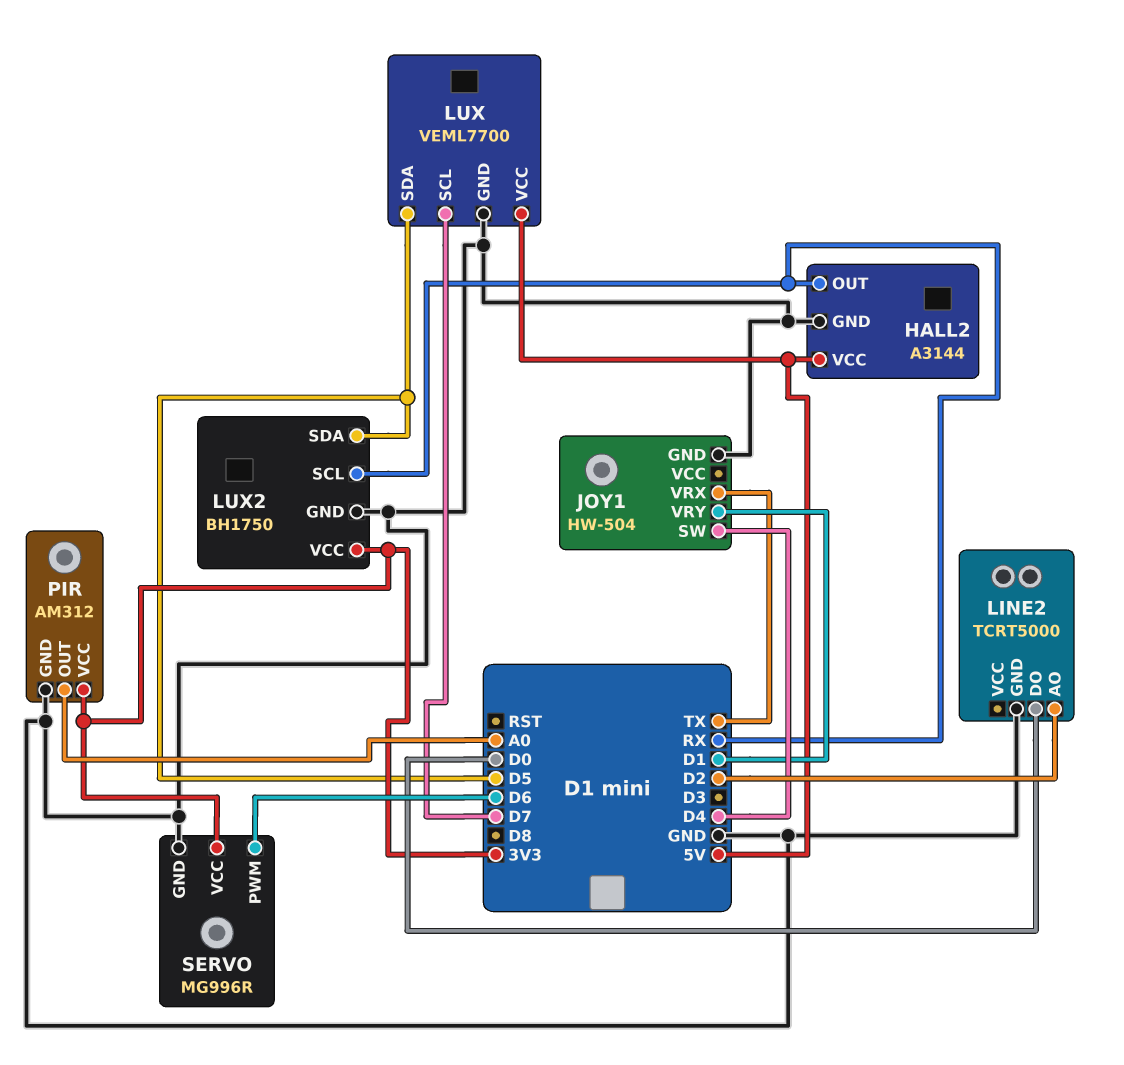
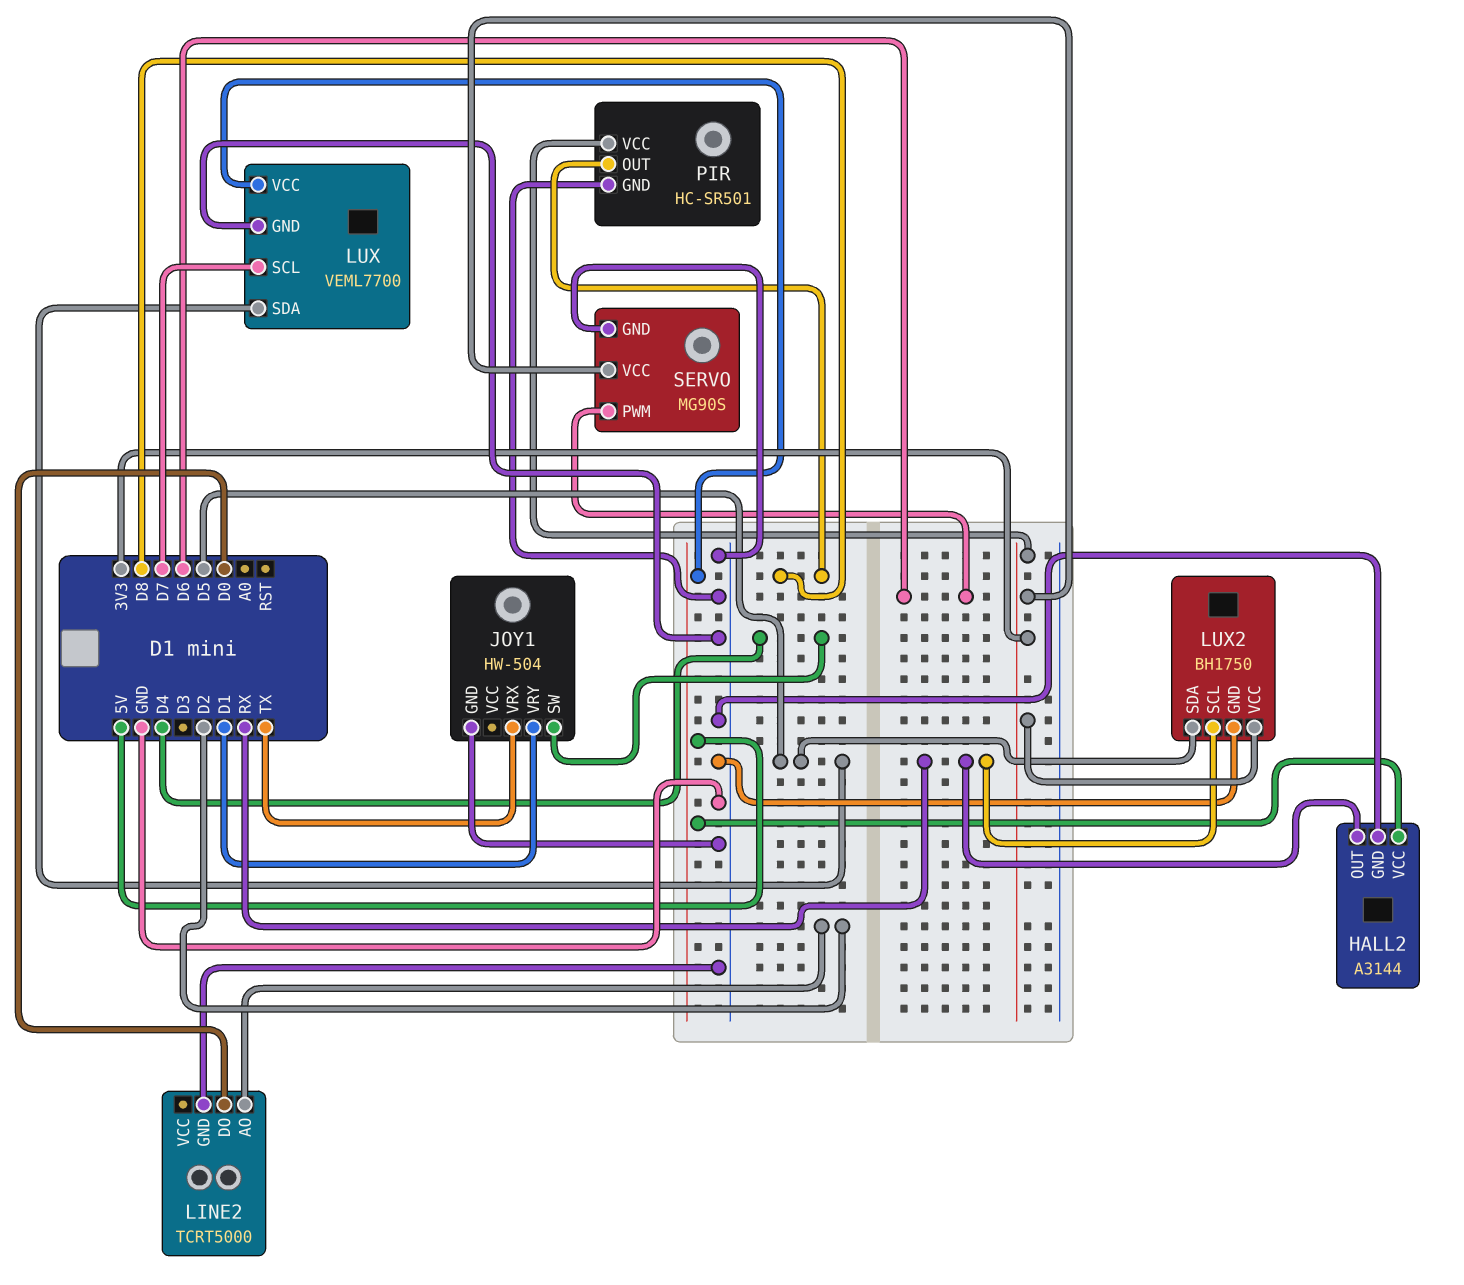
PIR: AM312 -> HC-SR501
PIR pin OUT: A0 -> D8
SERVO: MG996R -> MG90S

